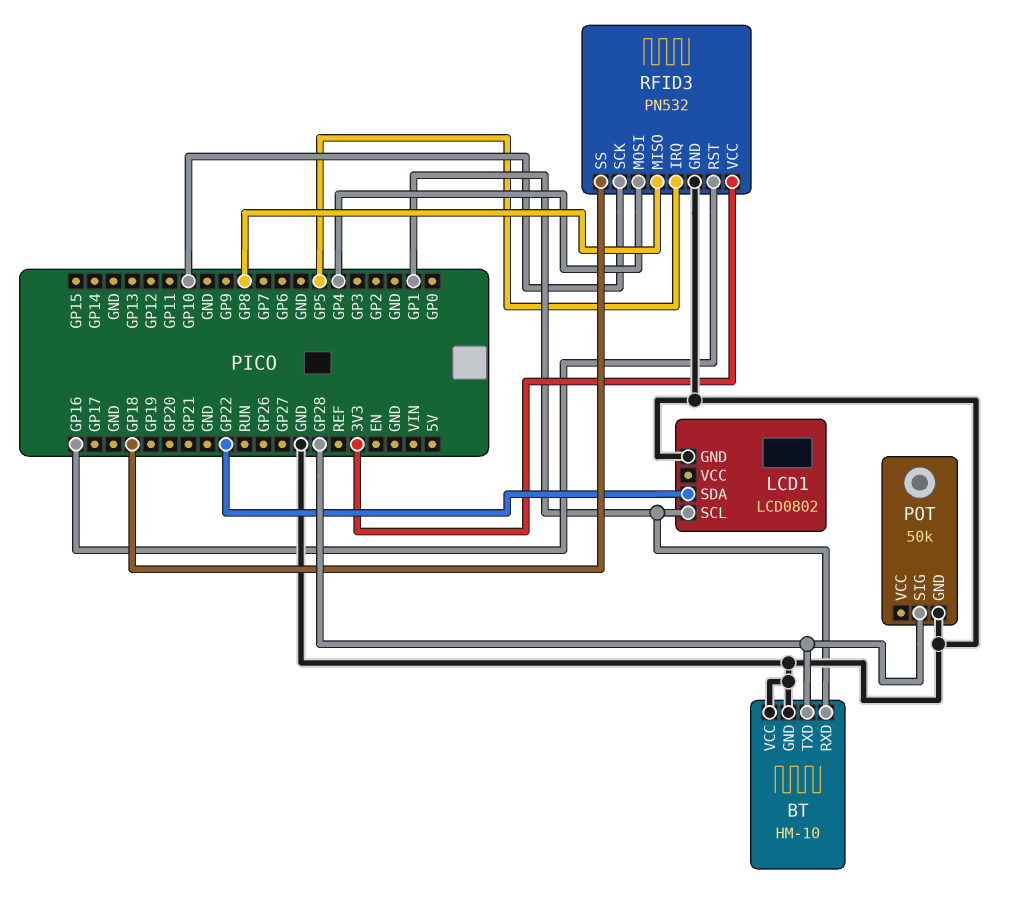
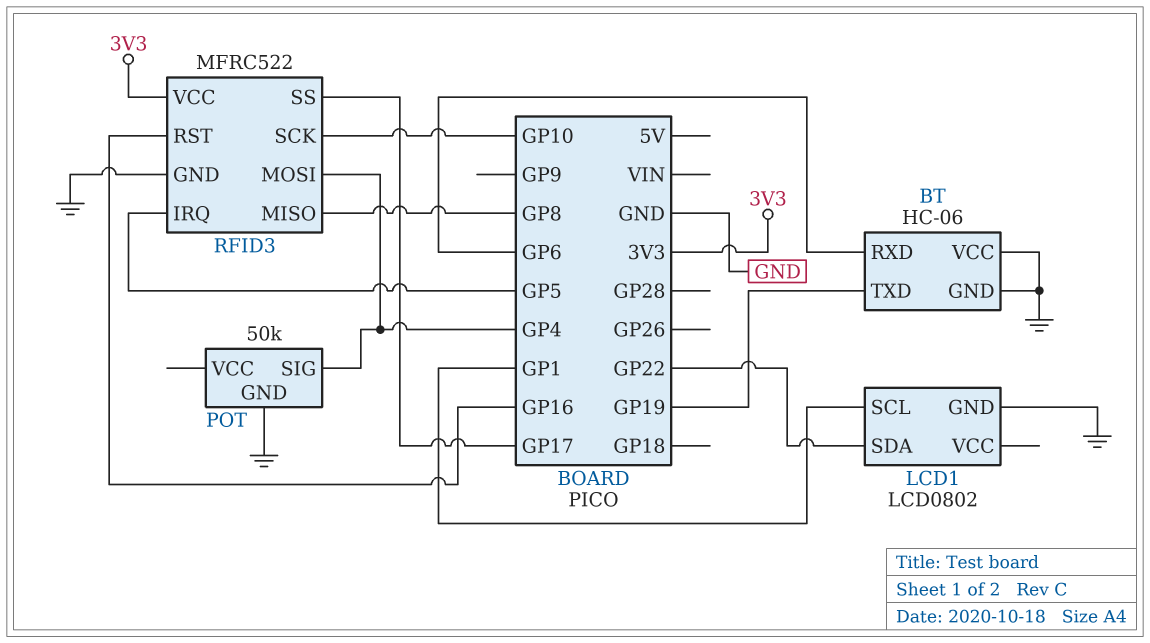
BT: HM-10 -> HC-06
BT pin RXD: GP1 -> GP6
BT pin TXD: GP28 -> GP19
POT pin SIG: GP28 -> GP4
RFID3: PN532 -> MFRC522
RFID3 pin SS: GP18 -> GP17

